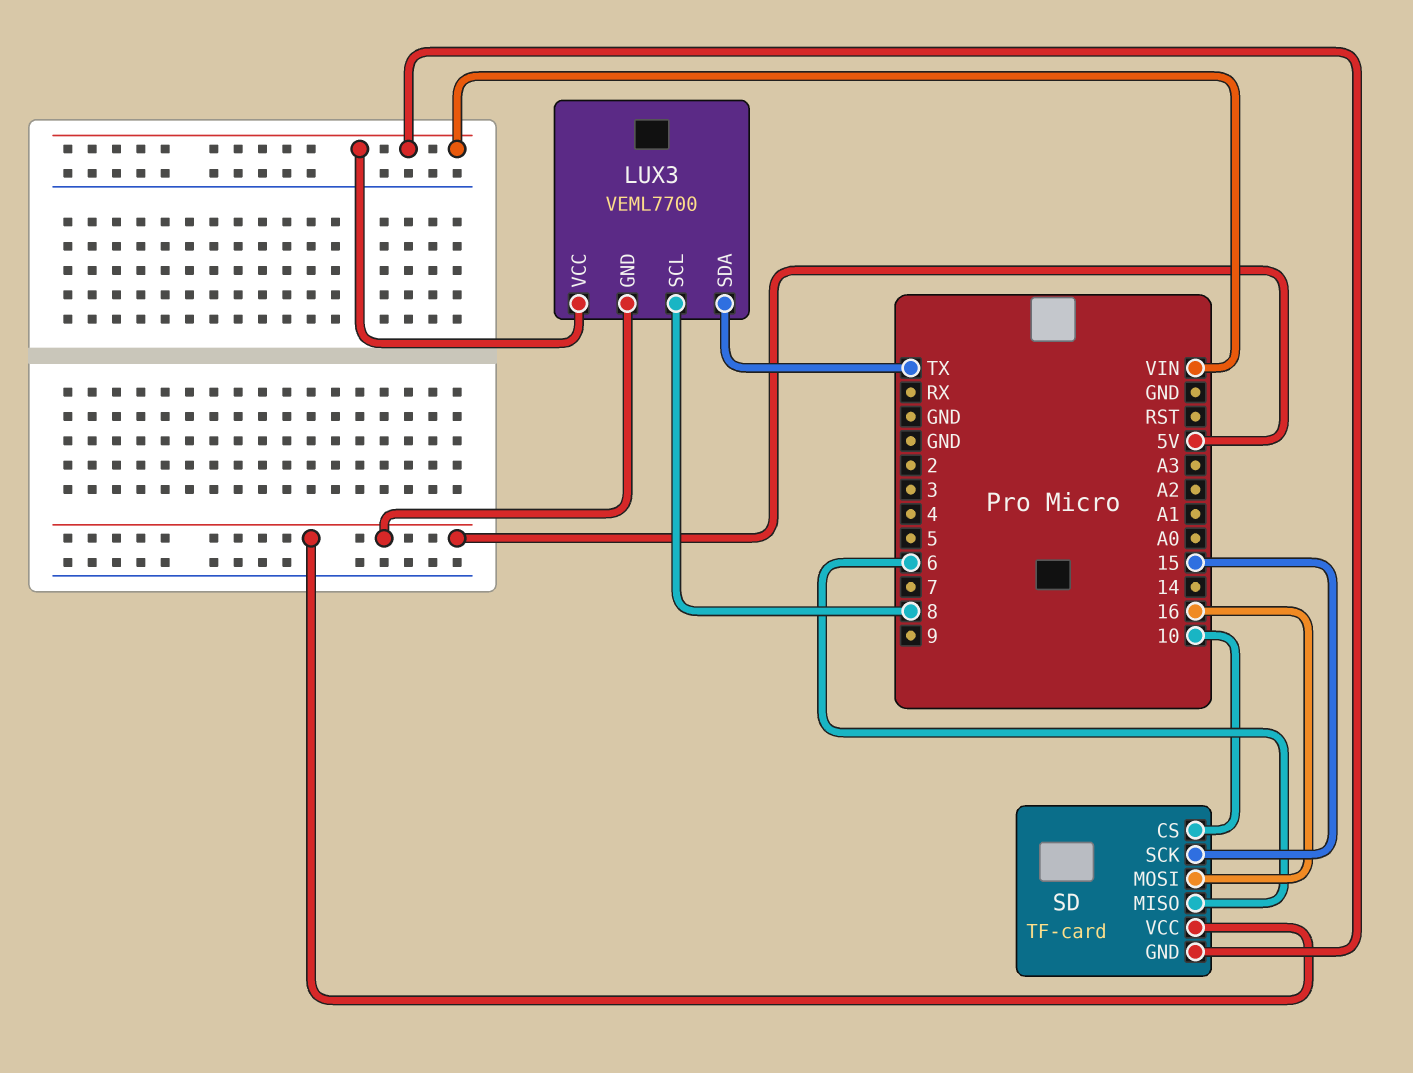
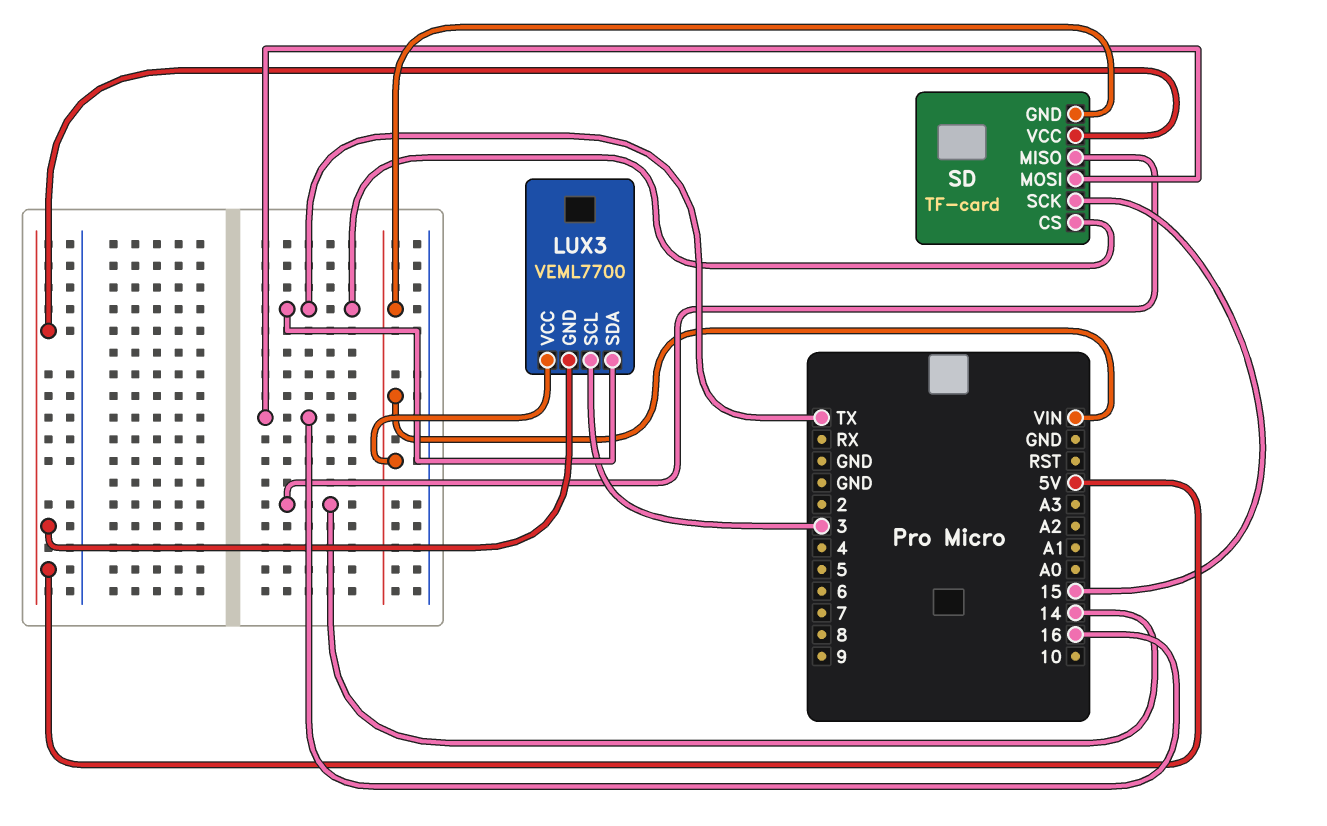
LUX3 pin SCL: 8 -> 3
SD pin CS: 10 -> TX
SD pin MISO: 6 -> 14

